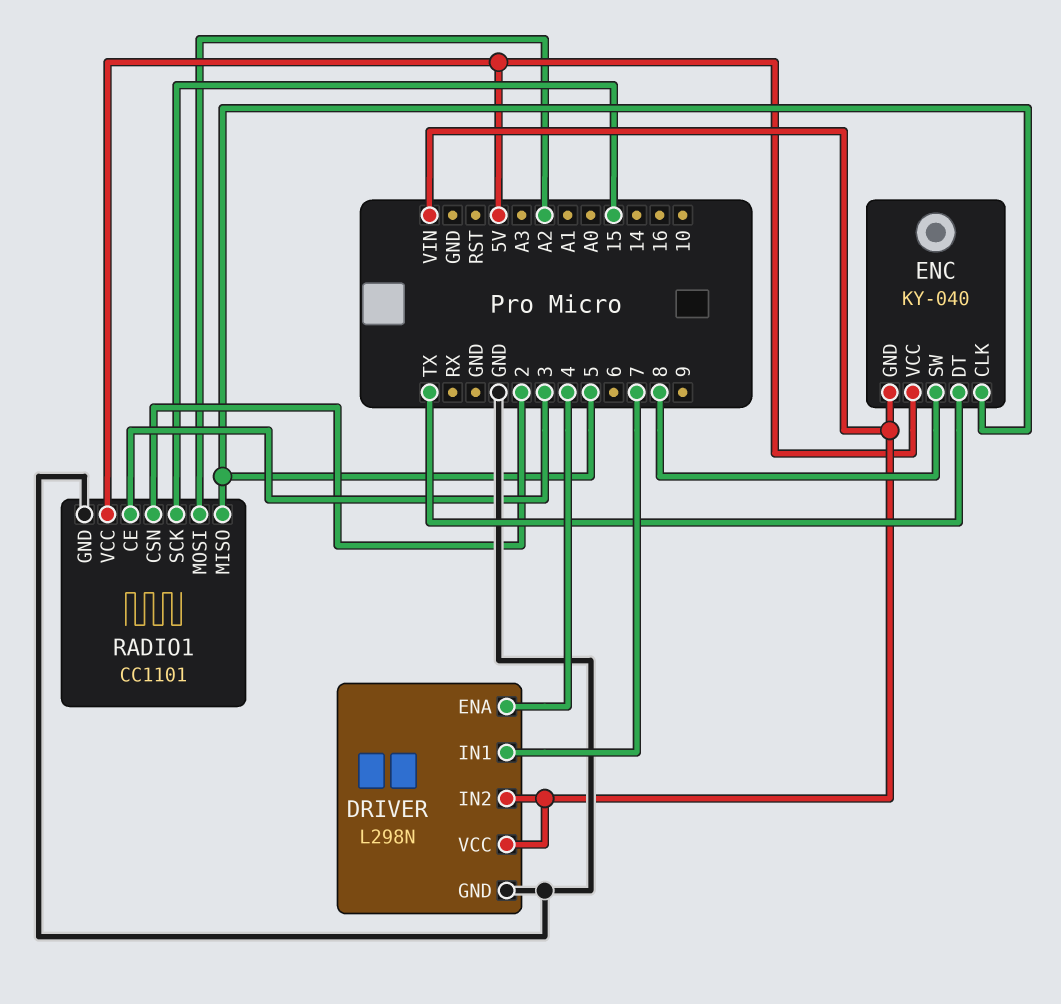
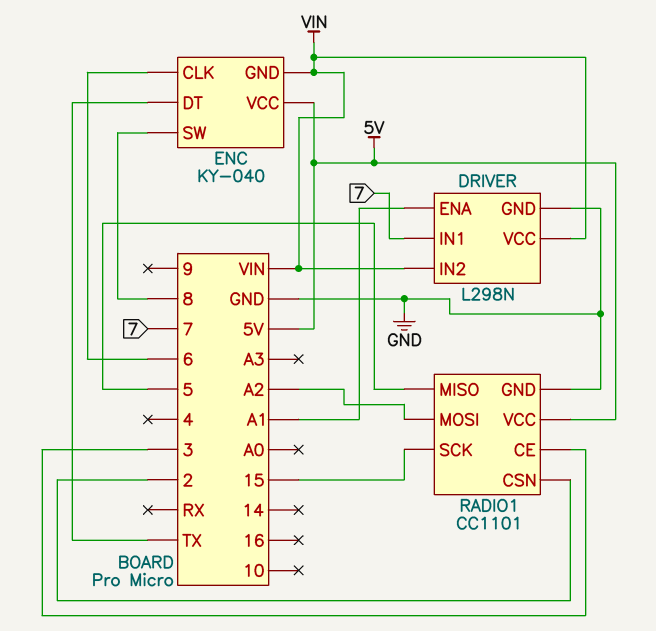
DRIVER pin ENA: 4 -> A1
ENC pin CLK: 5 -> 6

